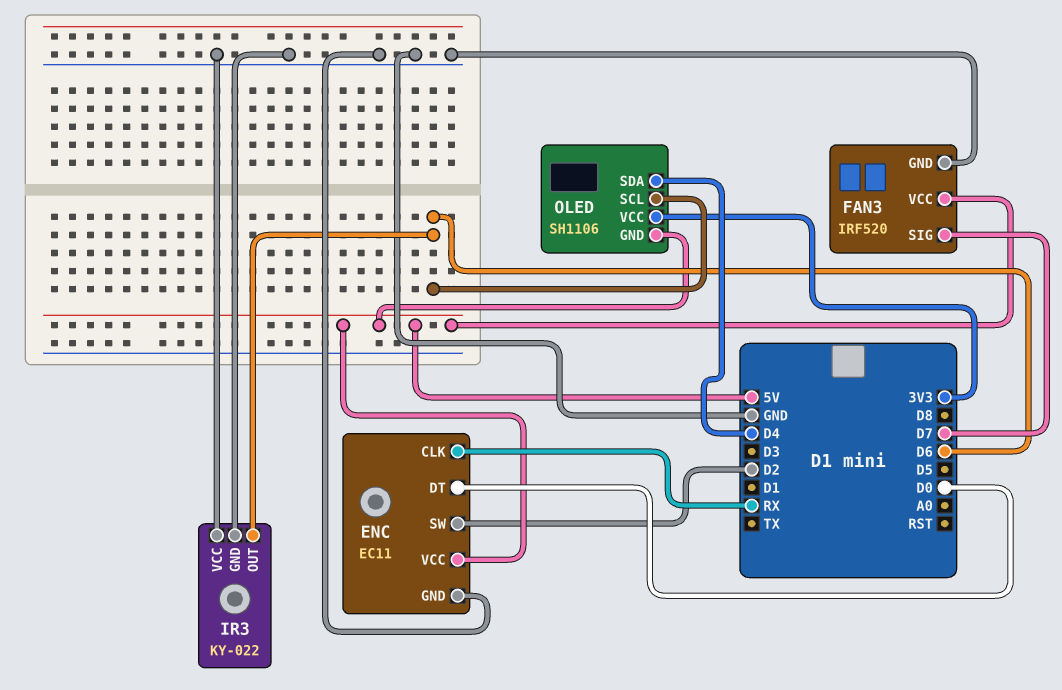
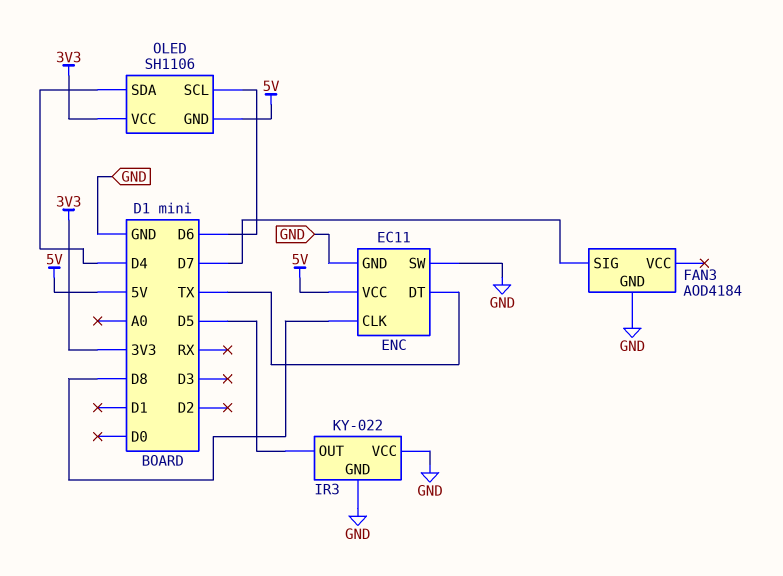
ENC pin CLK: RX -> D8
ENC pin DT: D0 -> TX
ENC pin SW: D2 -> GND
FAN3: IRF520 -> AOD4184
FAN3 pin VCC: 5V -> none
IR3 pin OUT: D6 -> D5

